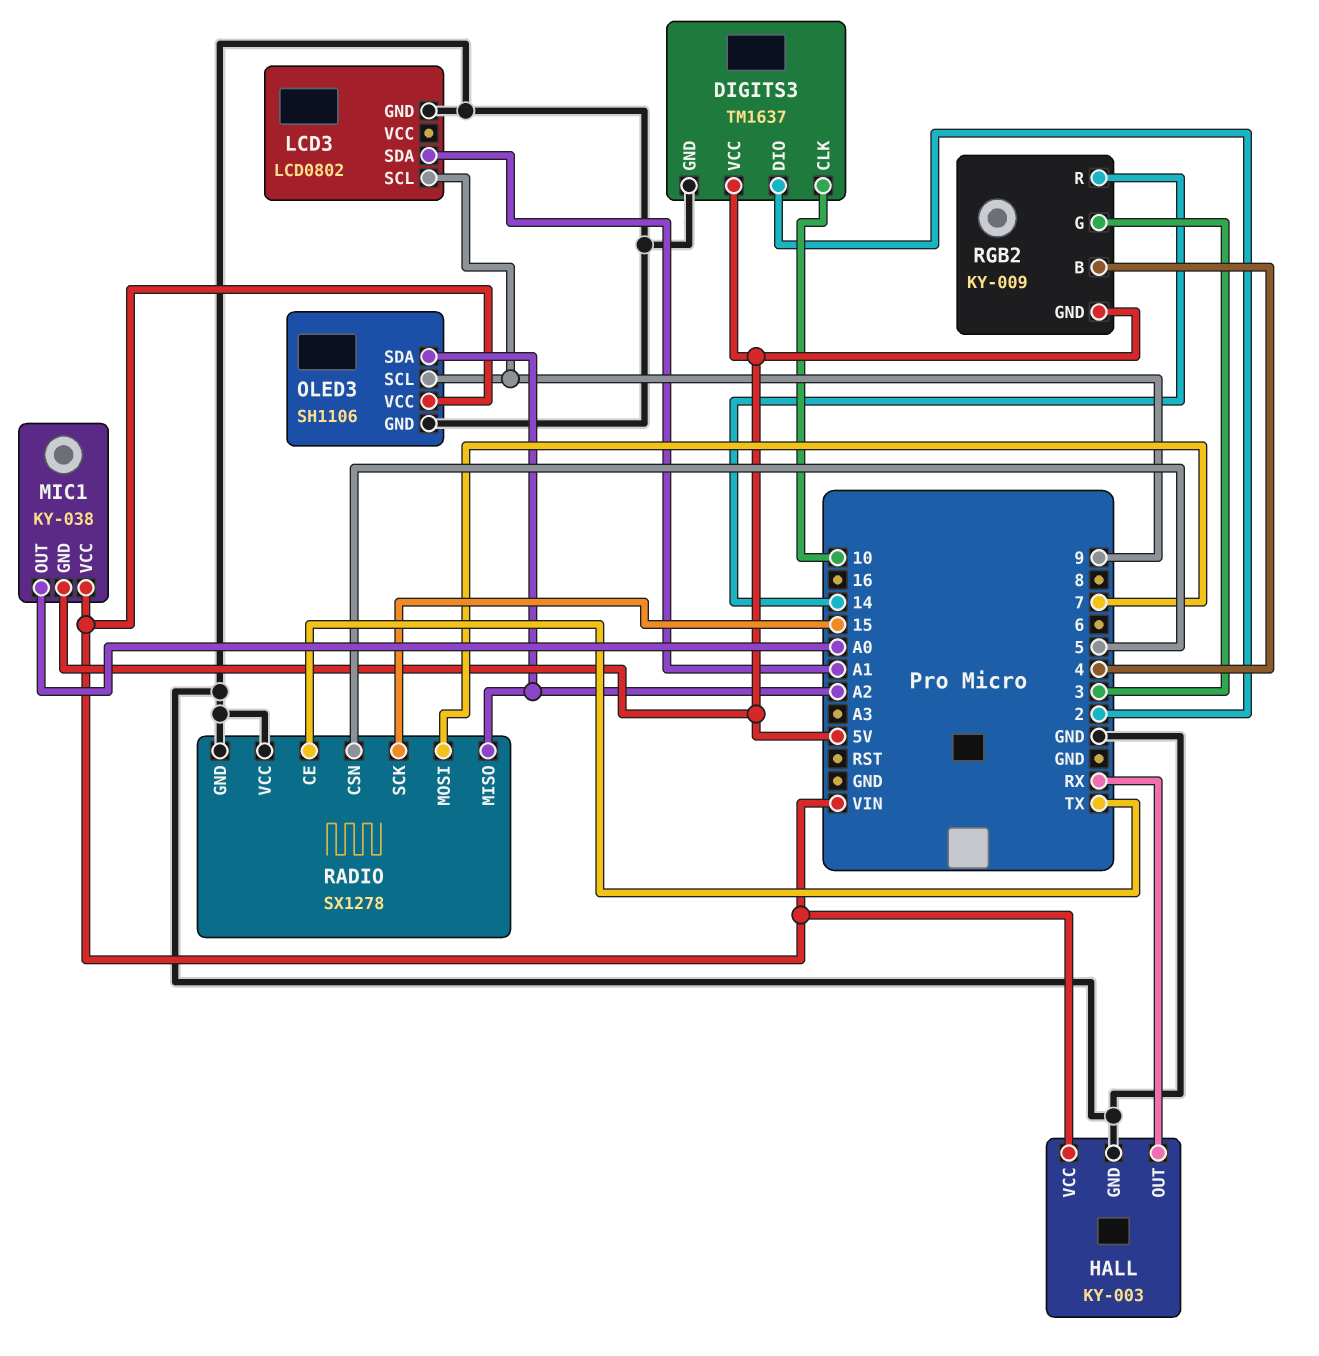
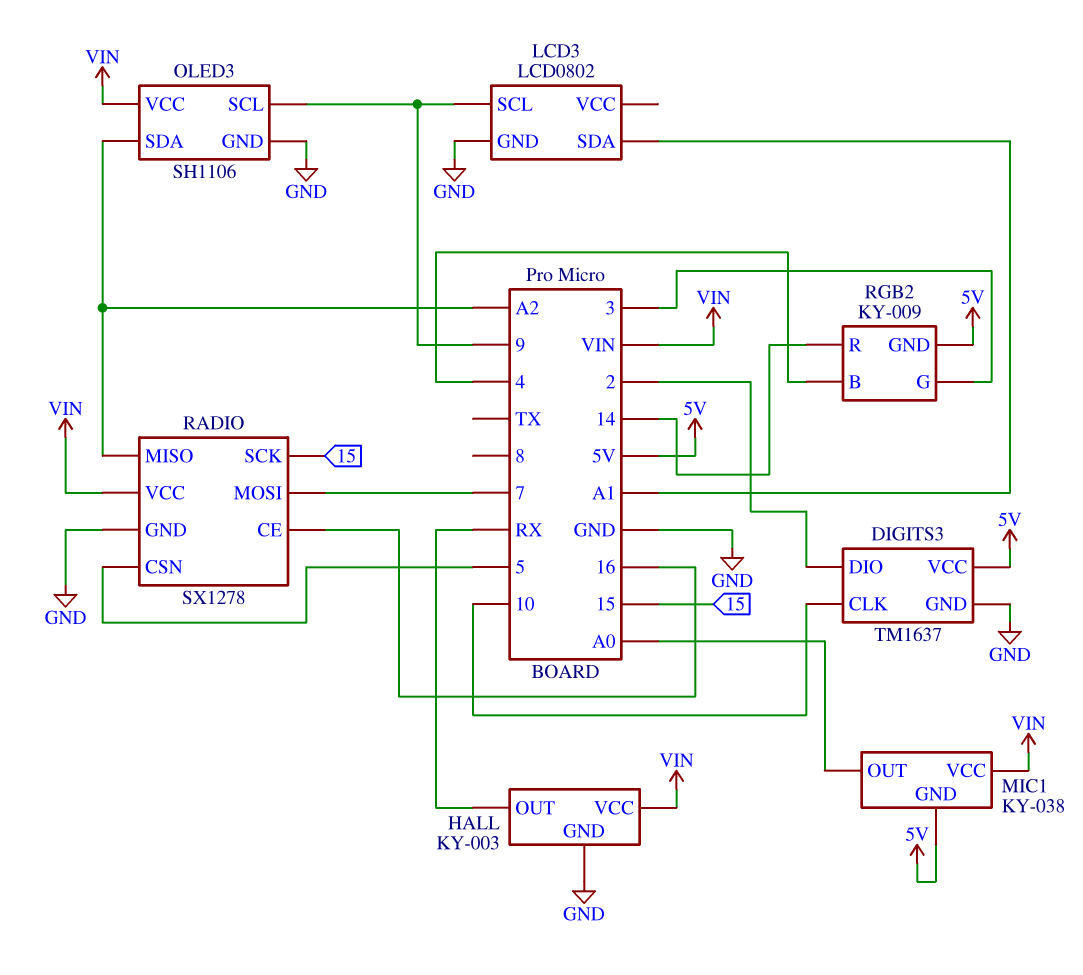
RADIO pin CE: TX -> 16
RADIO pin VCC: GND -> VIN

